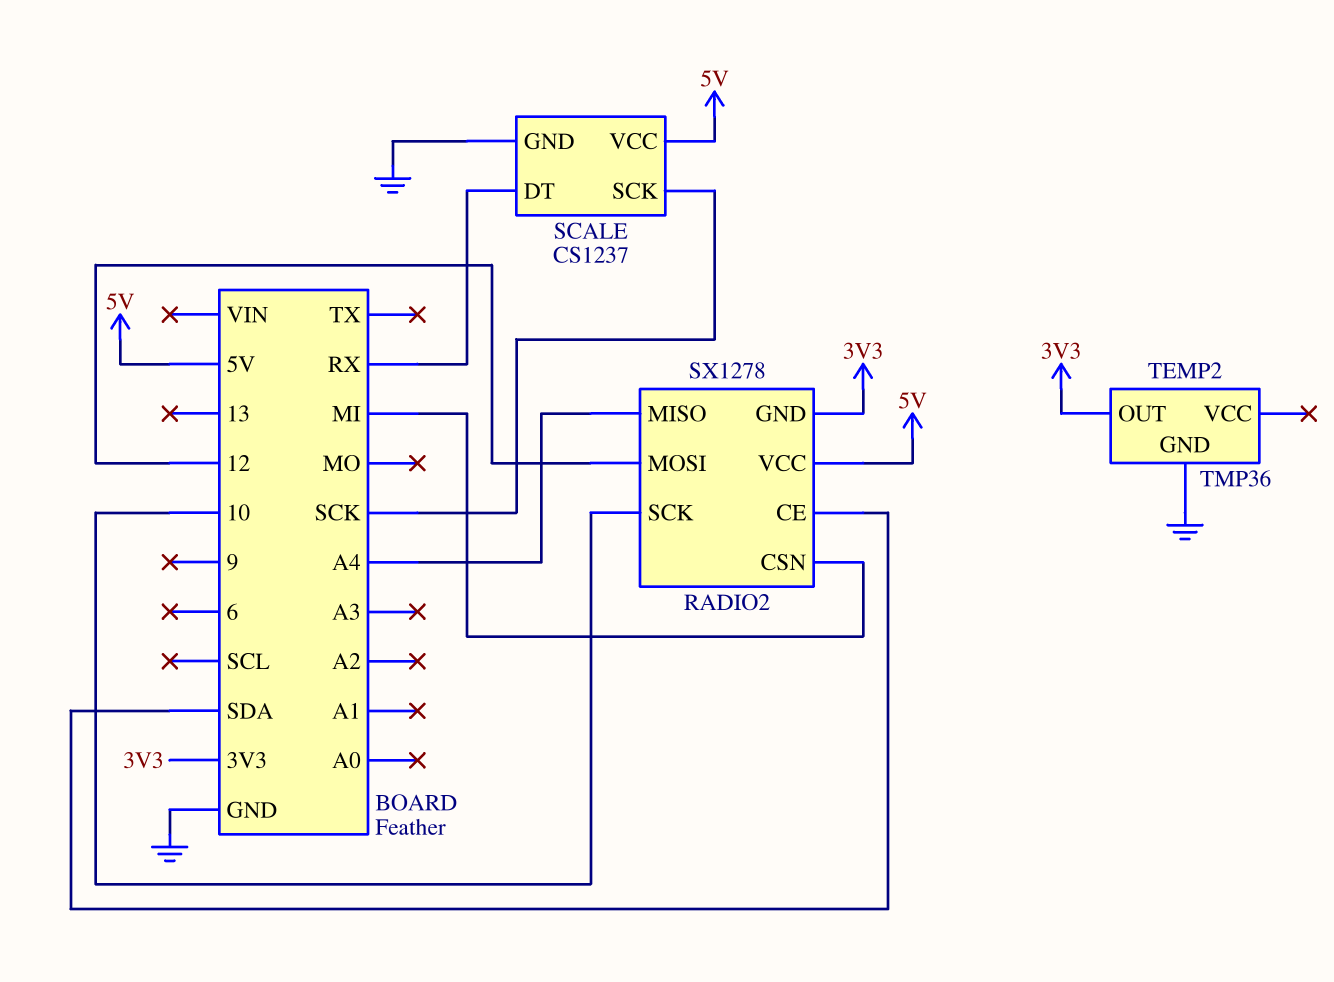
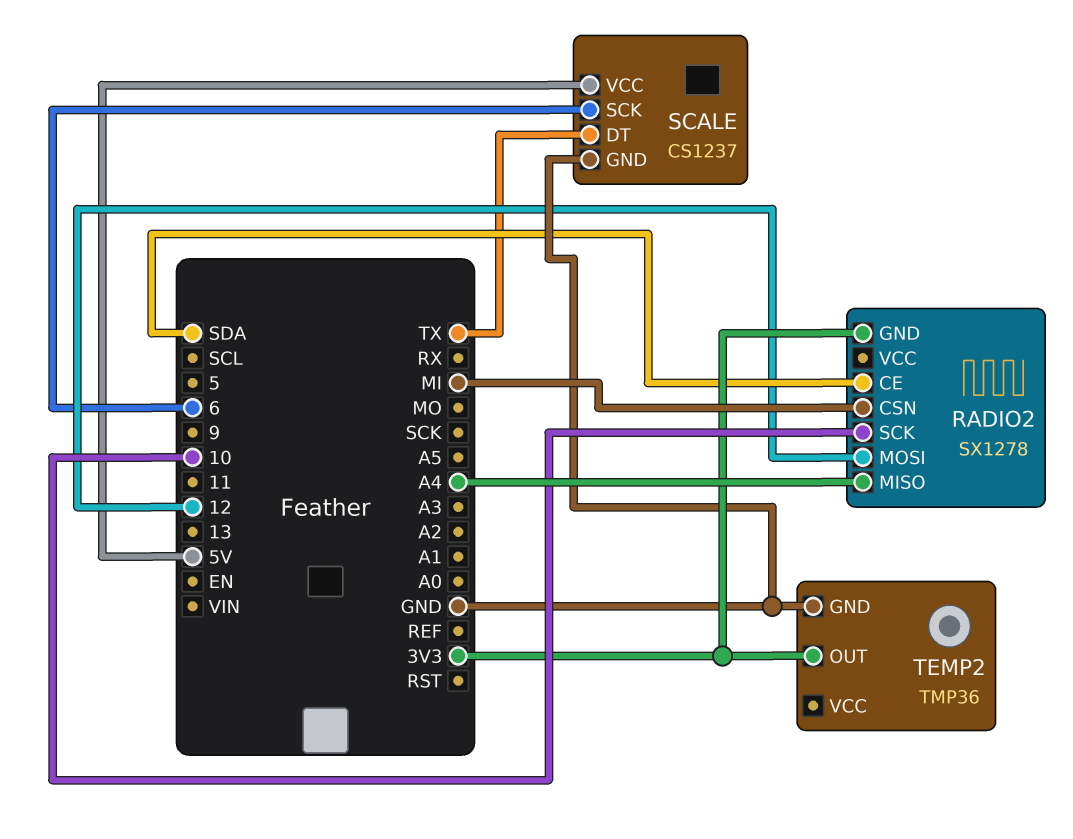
RADIO2 pin VCC: 5V -> none
SCALE pin DT: RX -> TX
SCALE pin SCK: SCK -> 6

